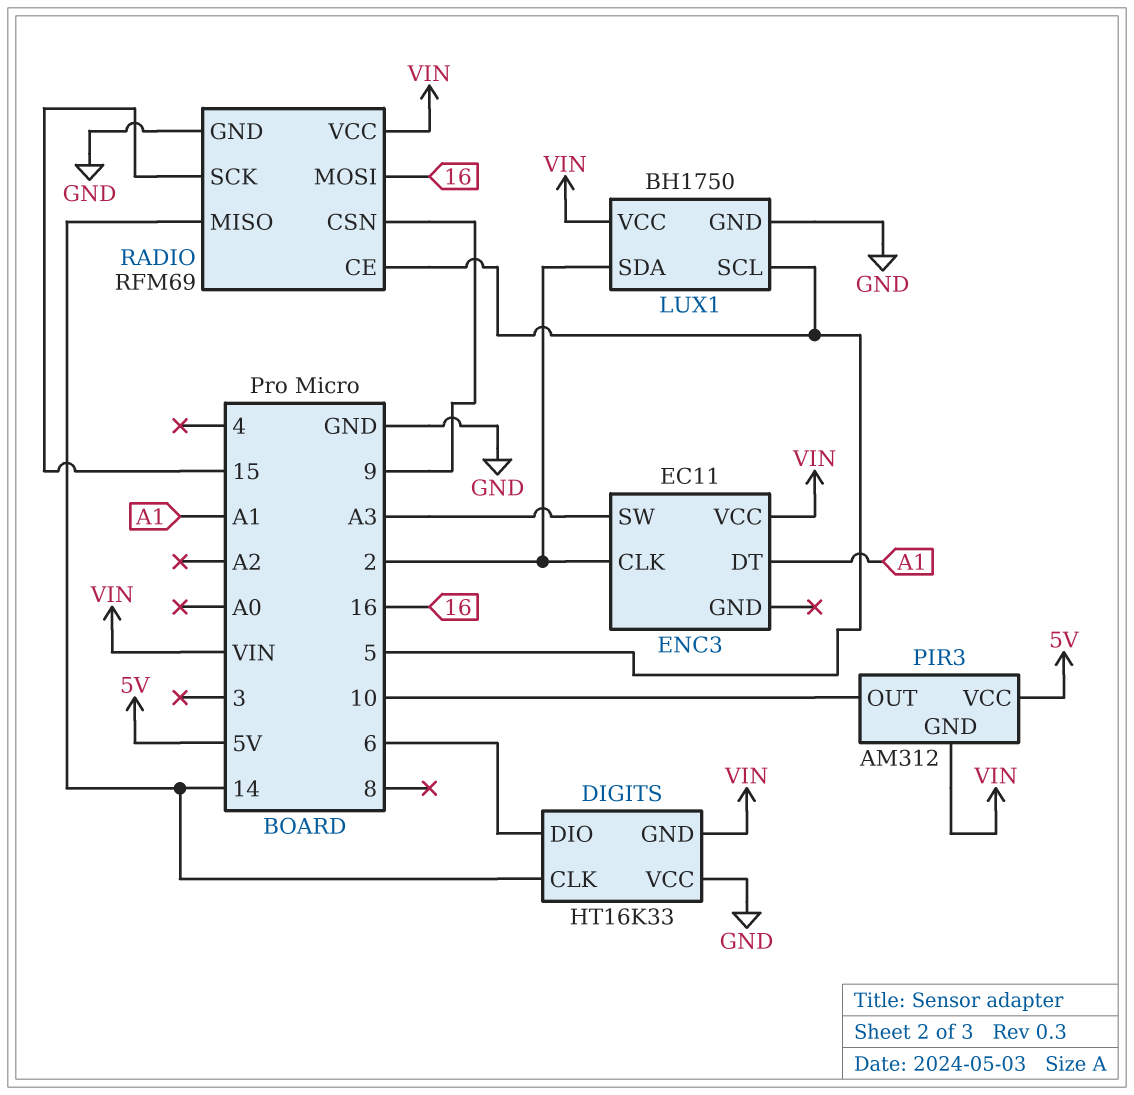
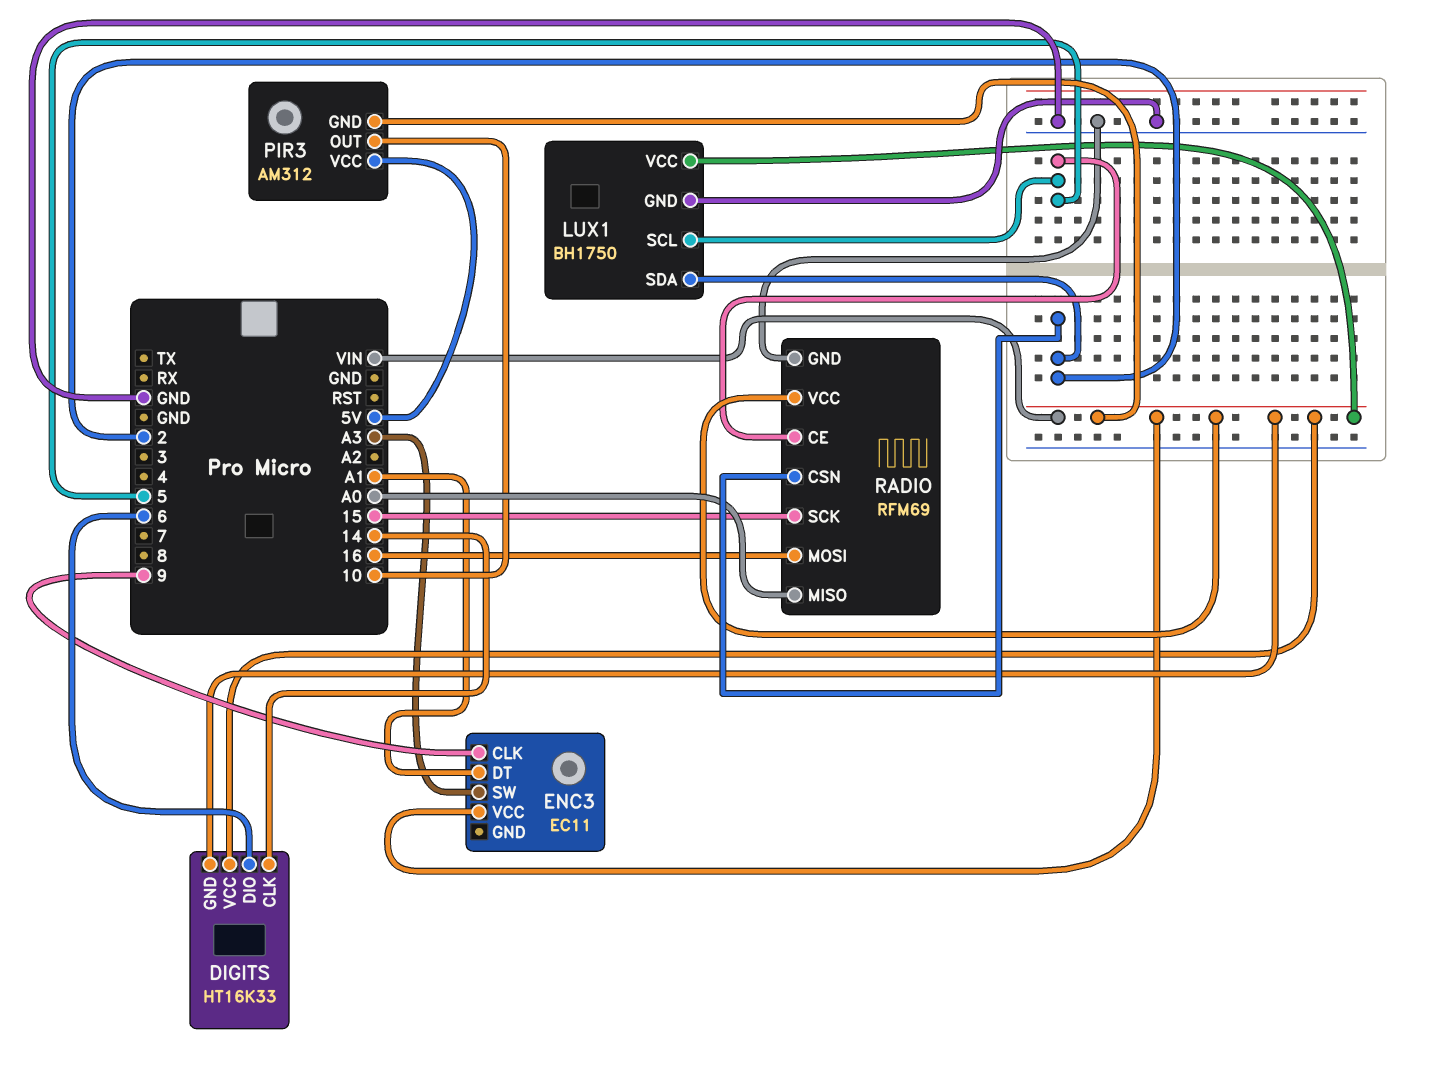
DIGITS pin VCC: GND -> VIN
ENC3 pin CLK: 2 -> 9
RADIO pin CSN: 9 -> 2
RADIO pin MISO: 14 -> A0

